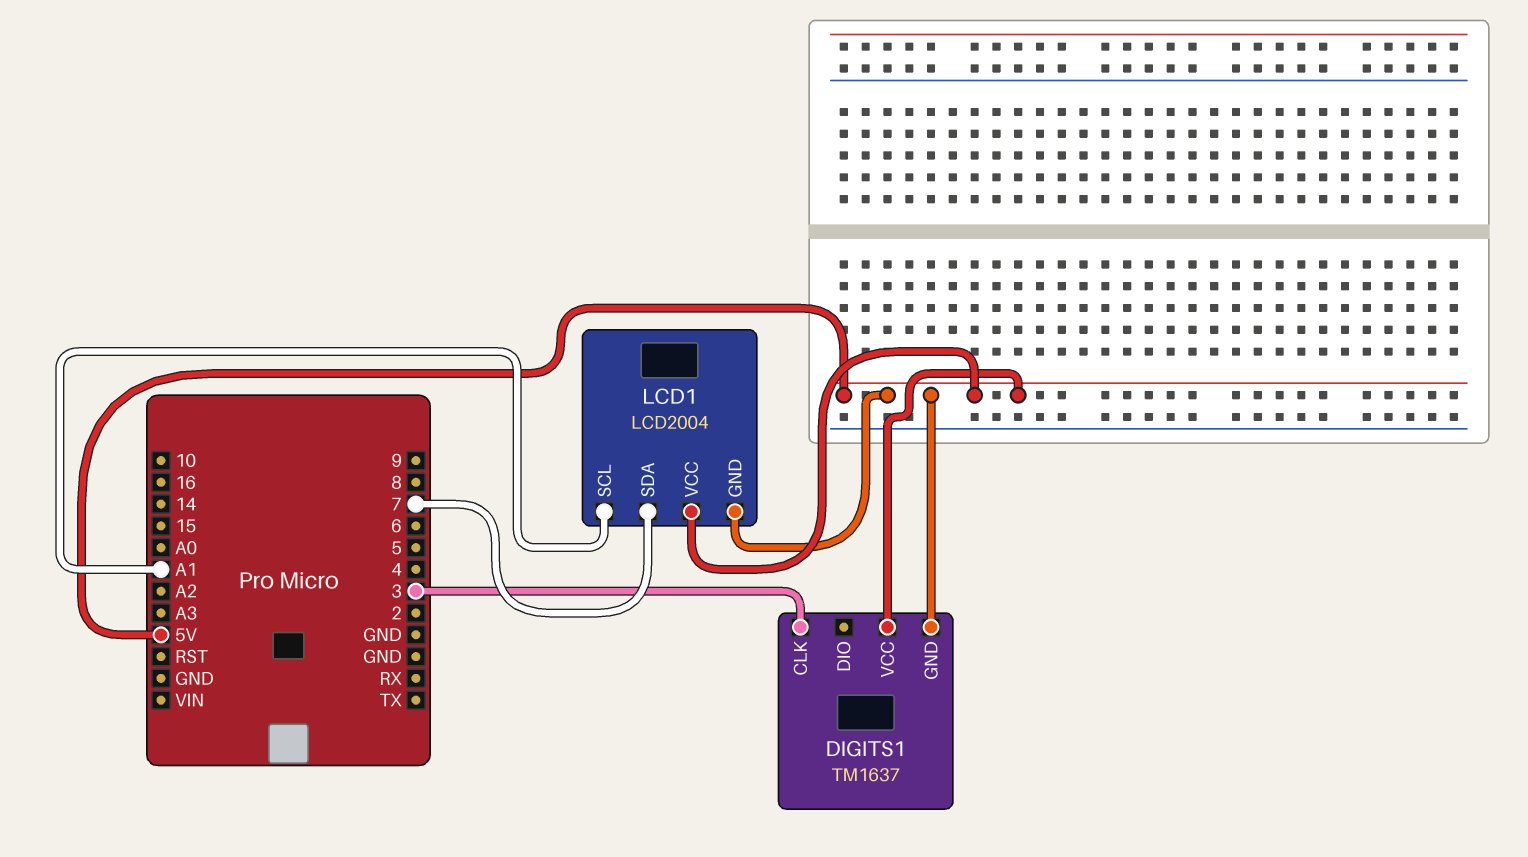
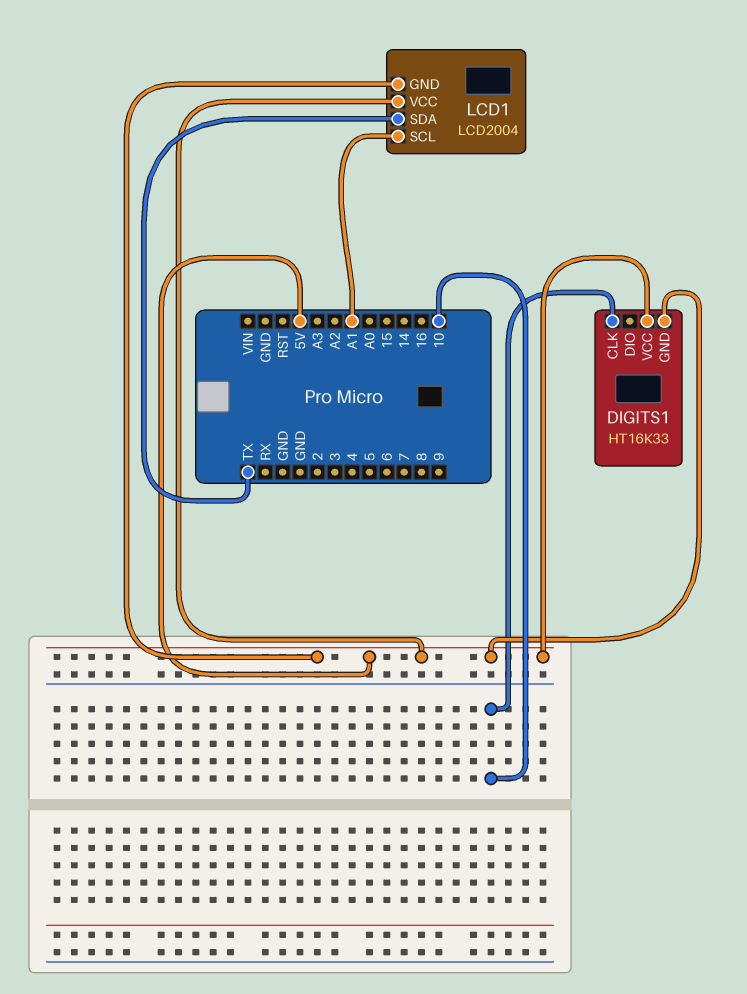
DIGITS1: TM1637 -> HT16K33
DIGITS1 pin CLK: 3 -> 10
LCD1 pin SDA: 7 -> TX

